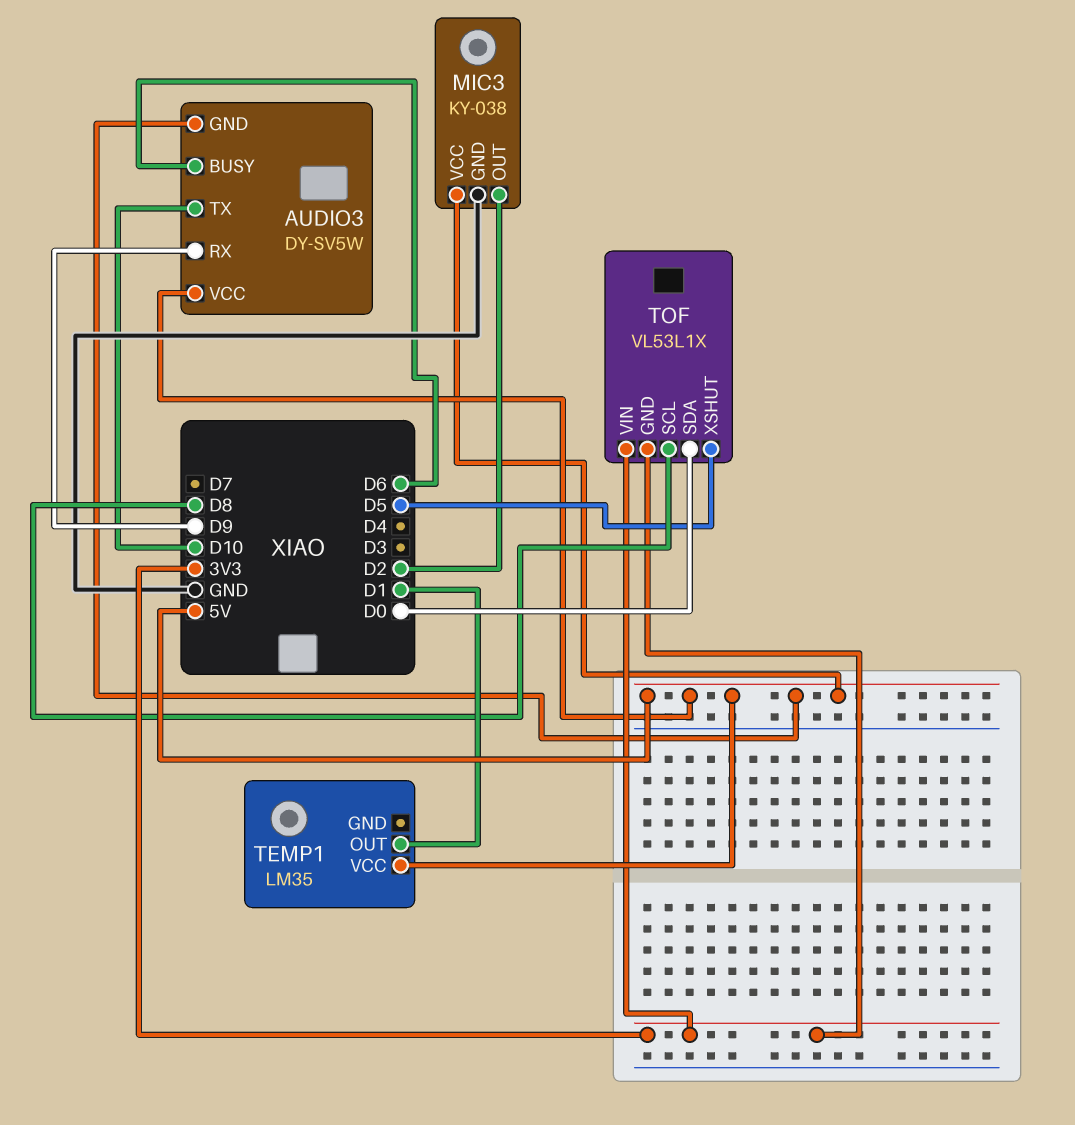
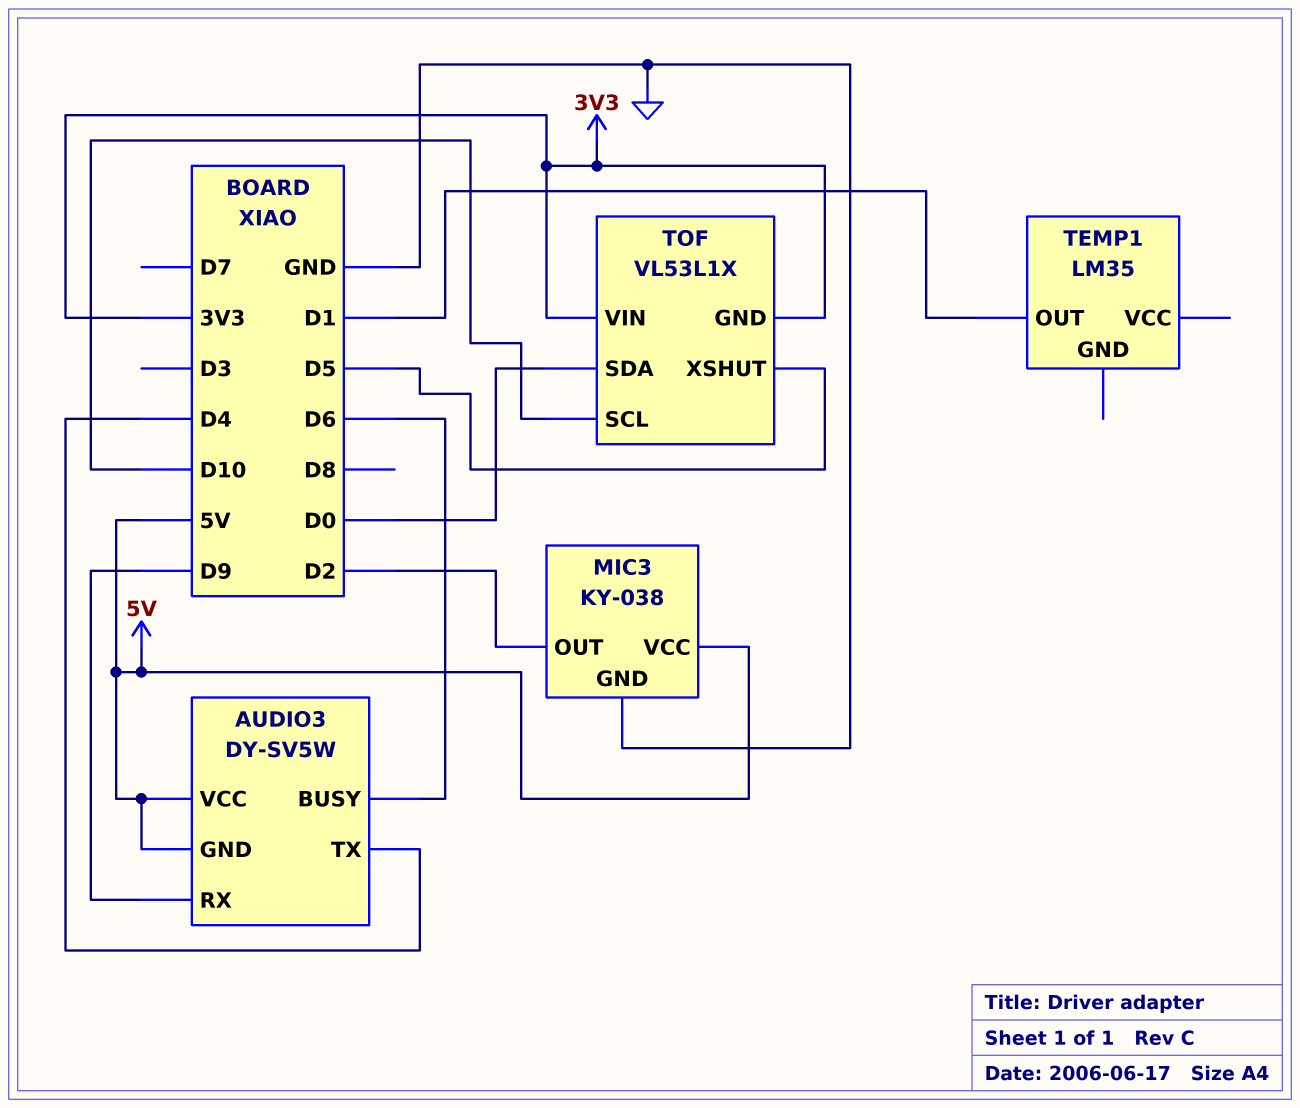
AUDIO3 pin TX: D10 -> D4
TEMP1 pin VCC: 5V -> none
TOF pin SCL: D8 -> D10

